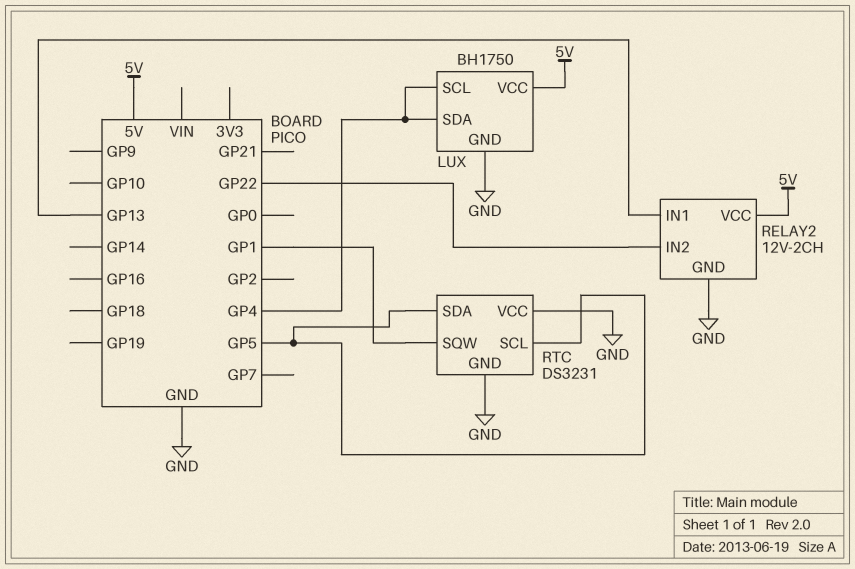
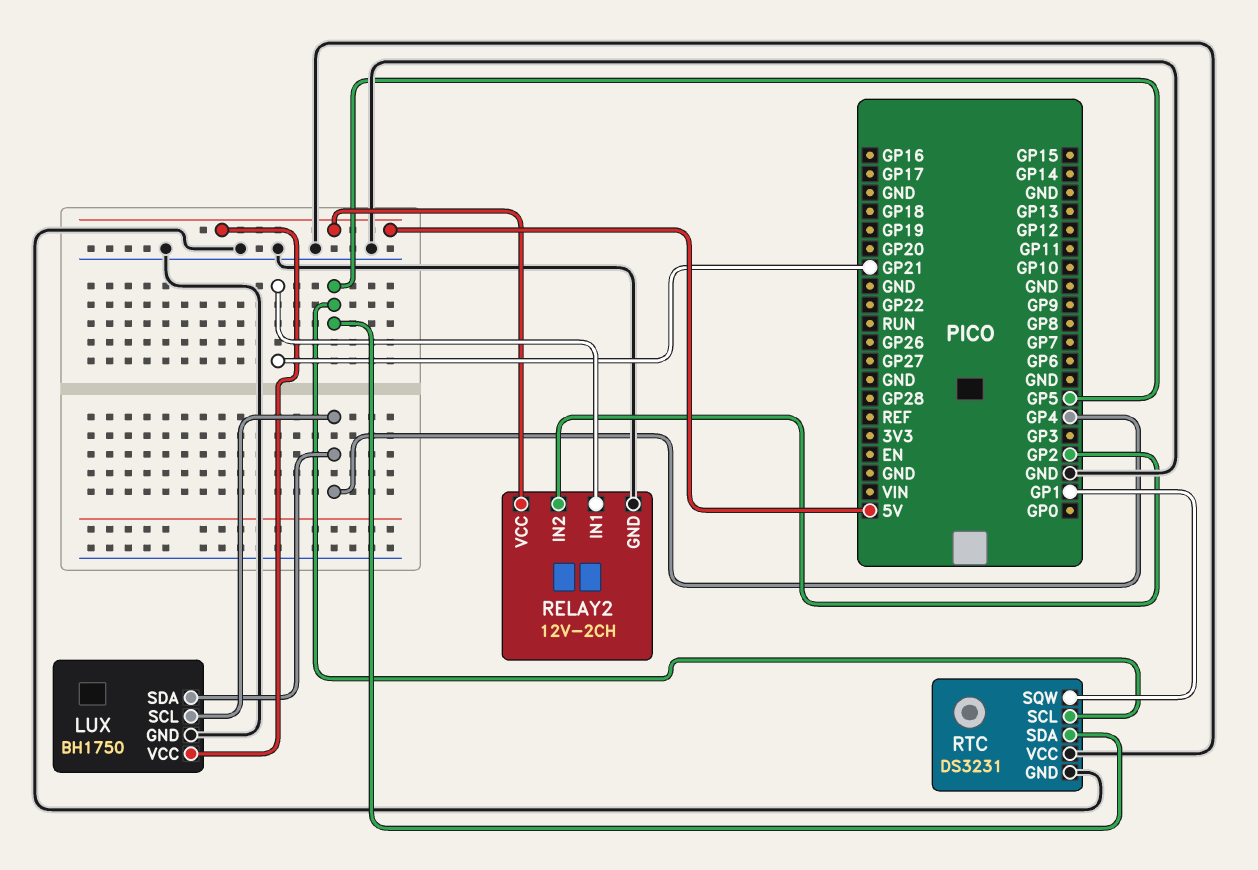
RELAY2 pin IN1: GP13 -> GP21
RELAY2 pin IN2: GP22 -> GP2

